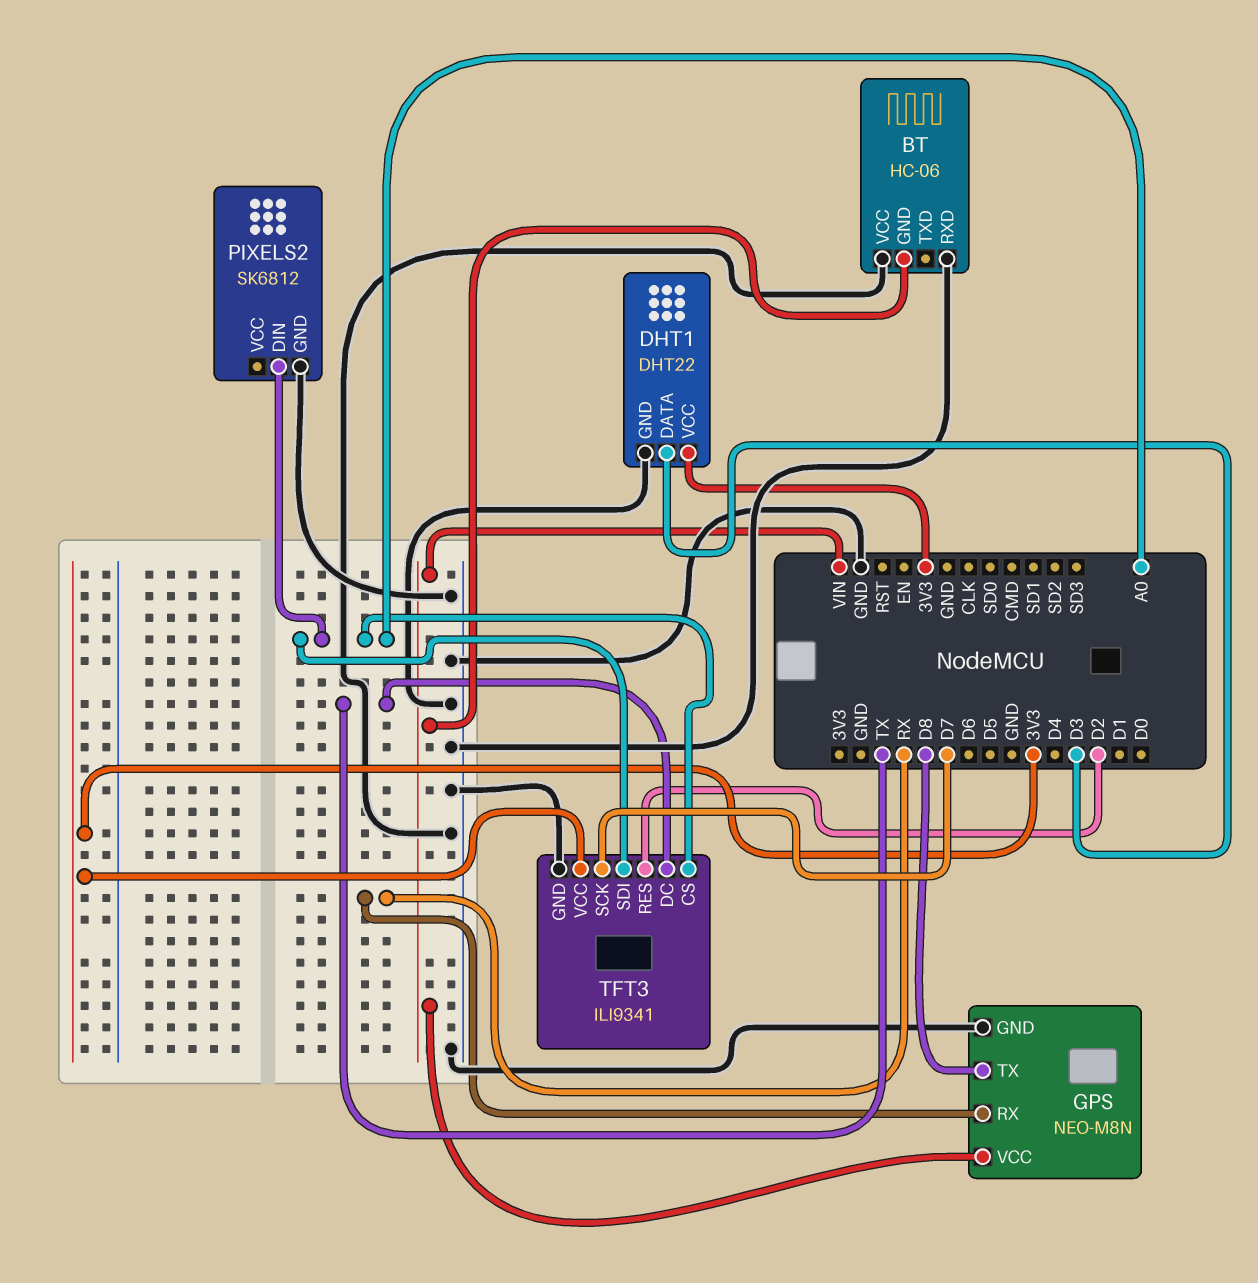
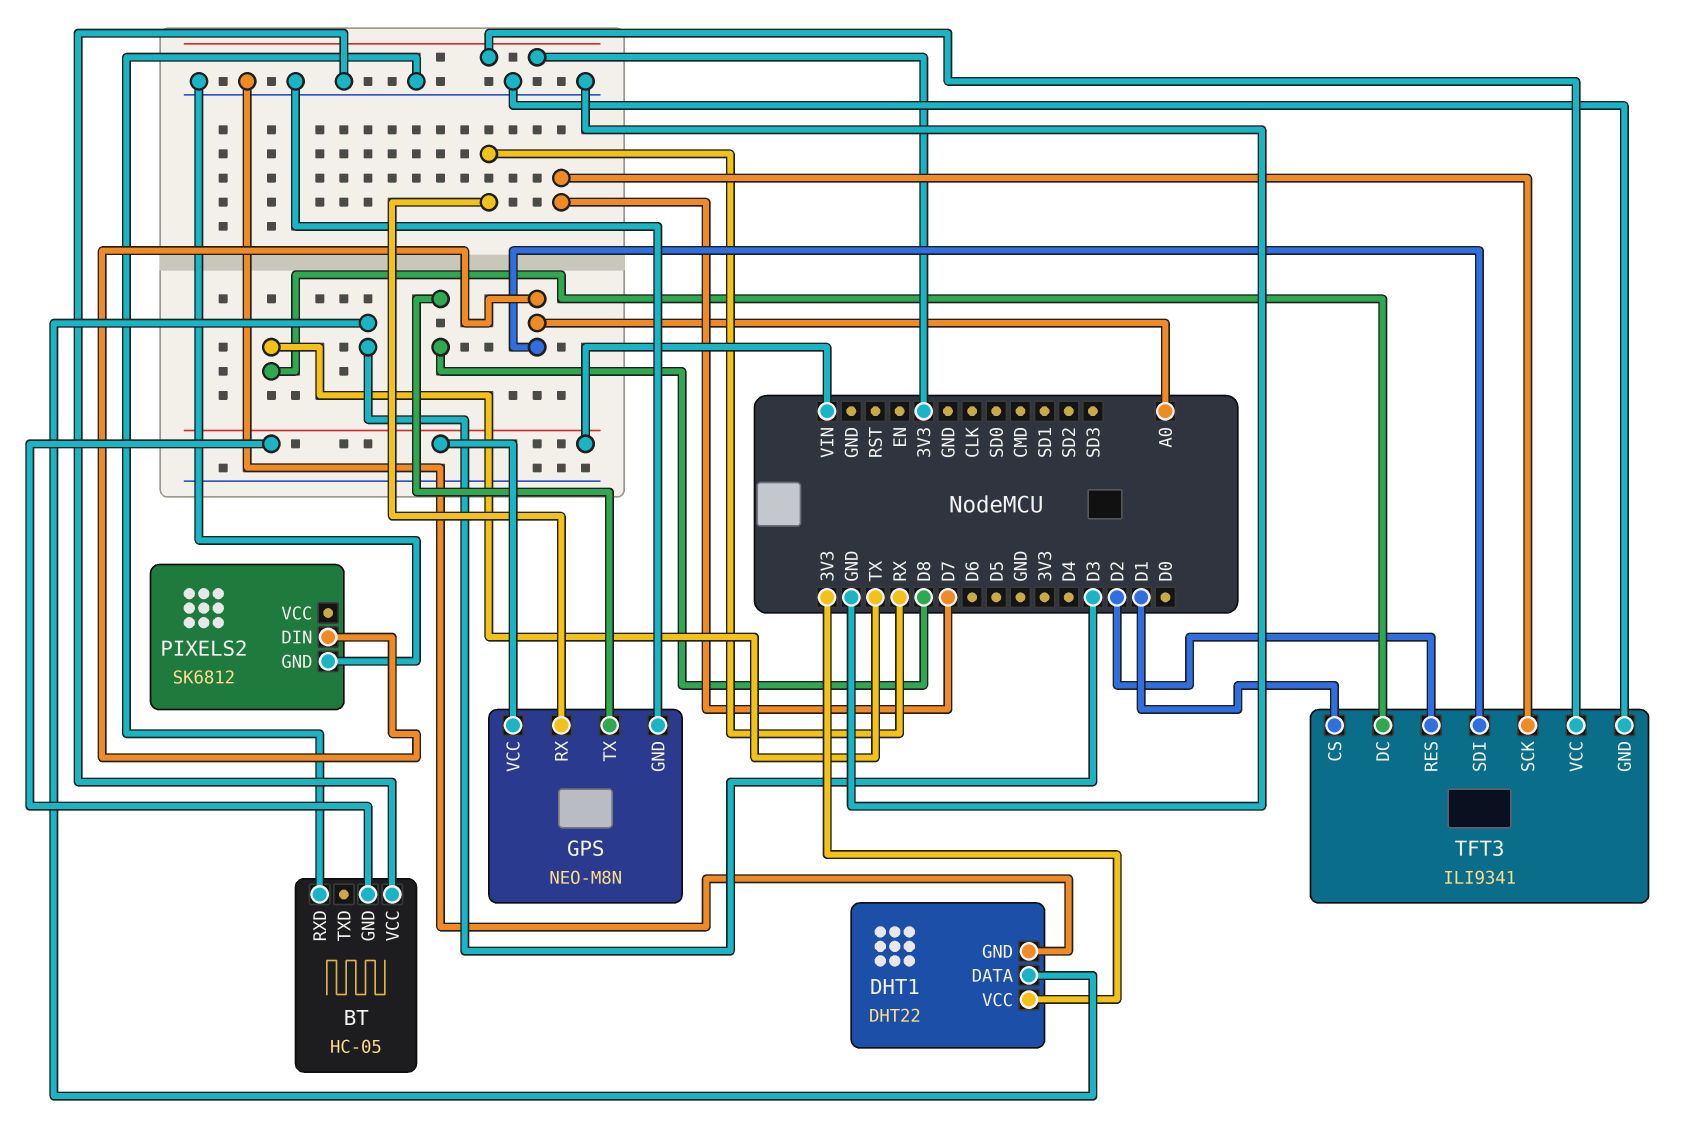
BT: HC-06 -> HC-05
TFT3 pin CS: A0 -> D1

